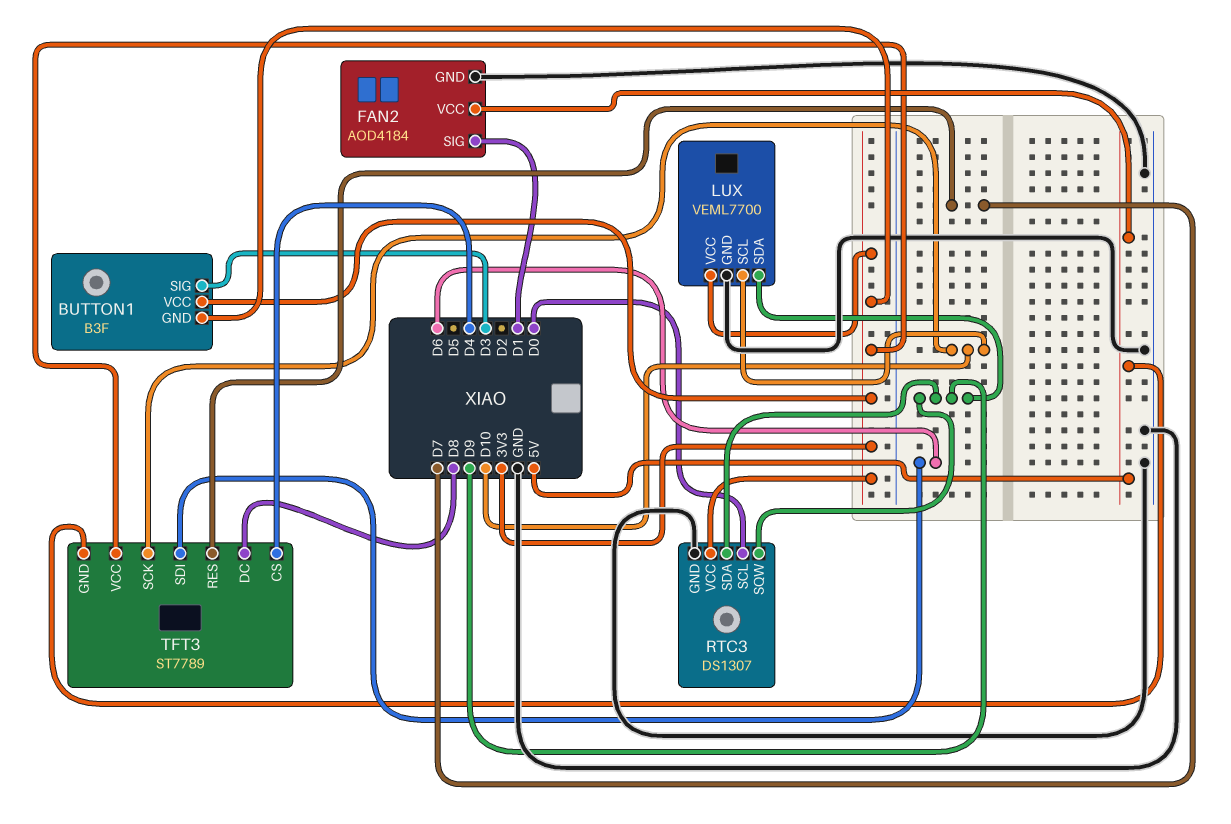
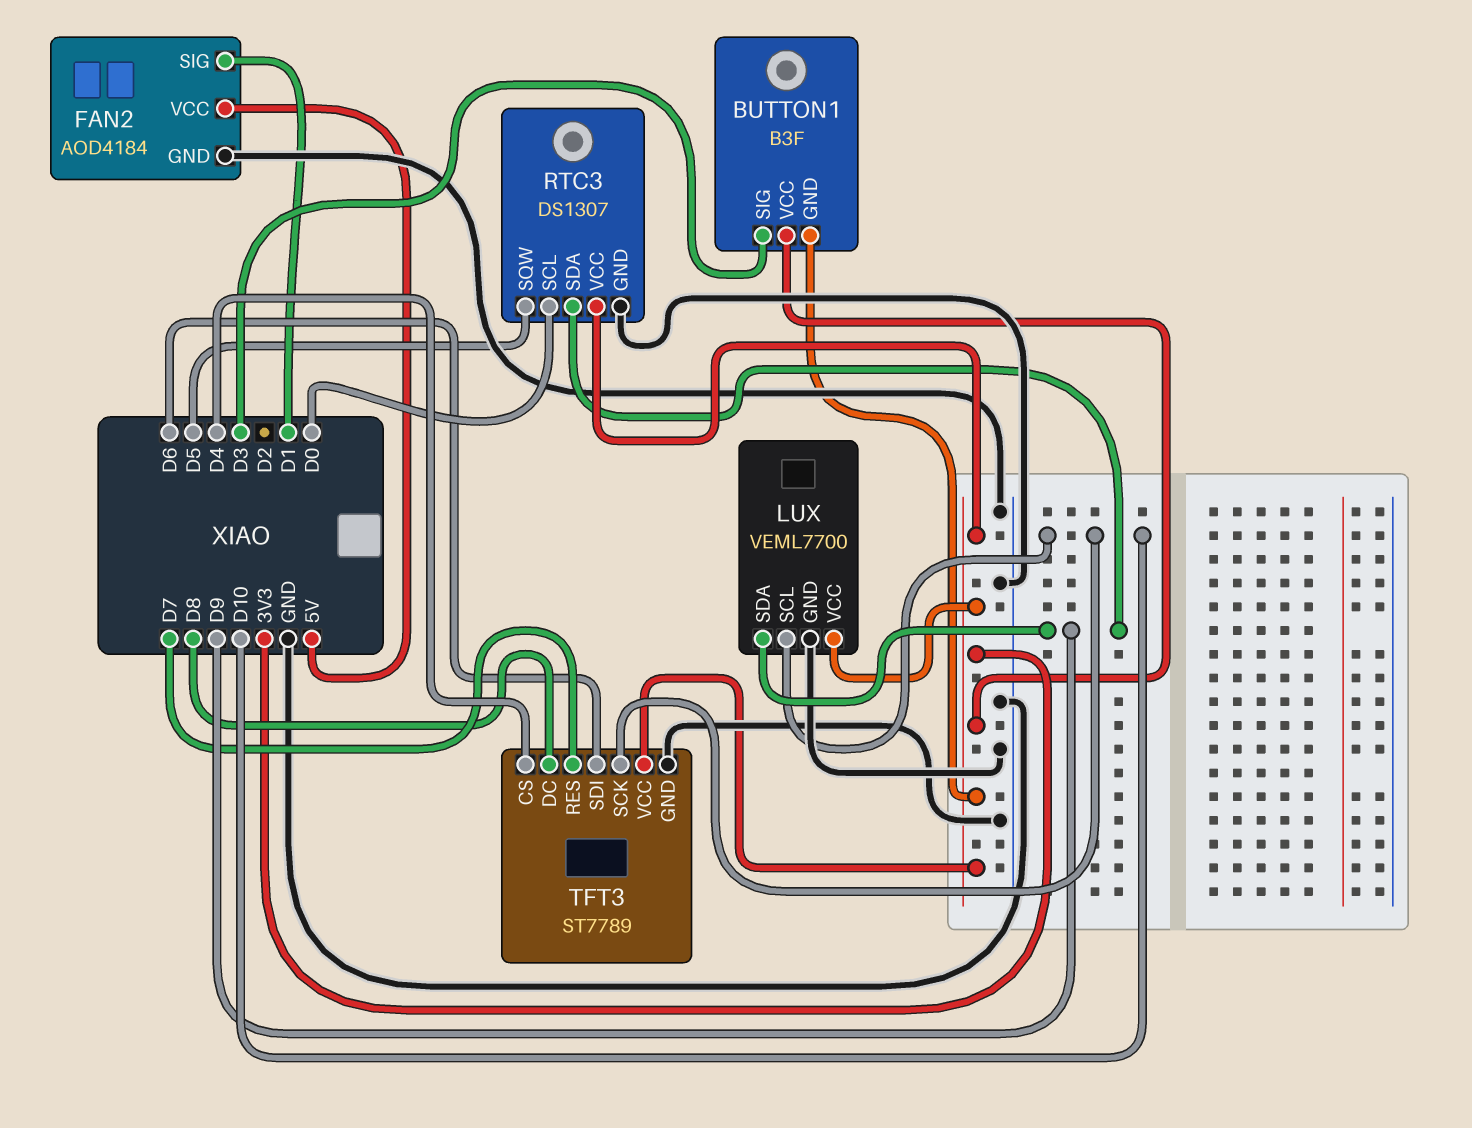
RTC3 pin SQW: D9 -> D5
TFT3 pin GND: 5V -> GND

